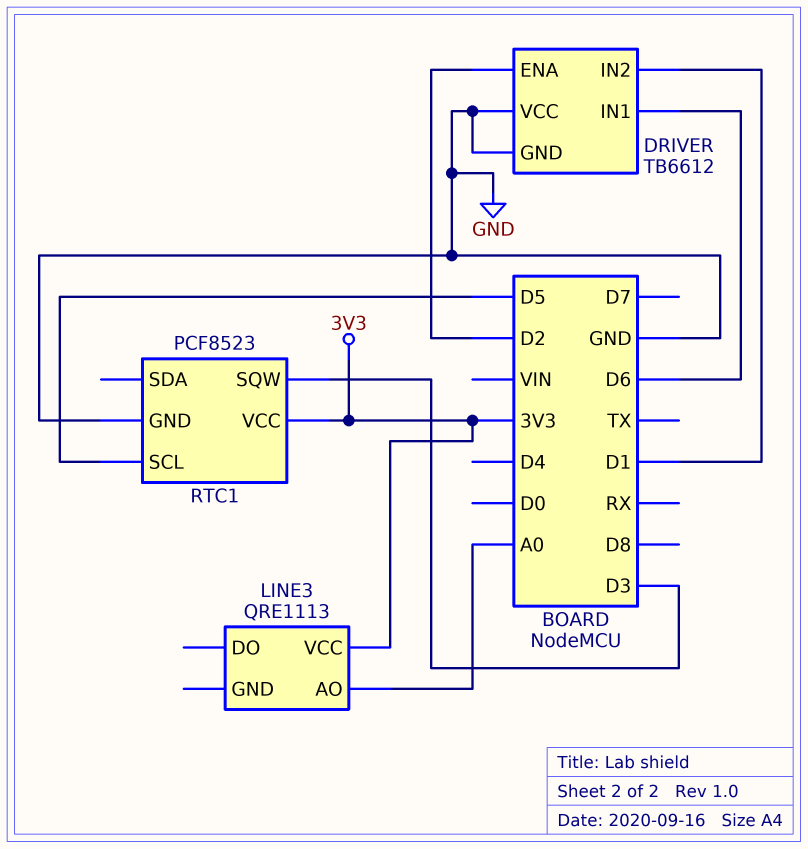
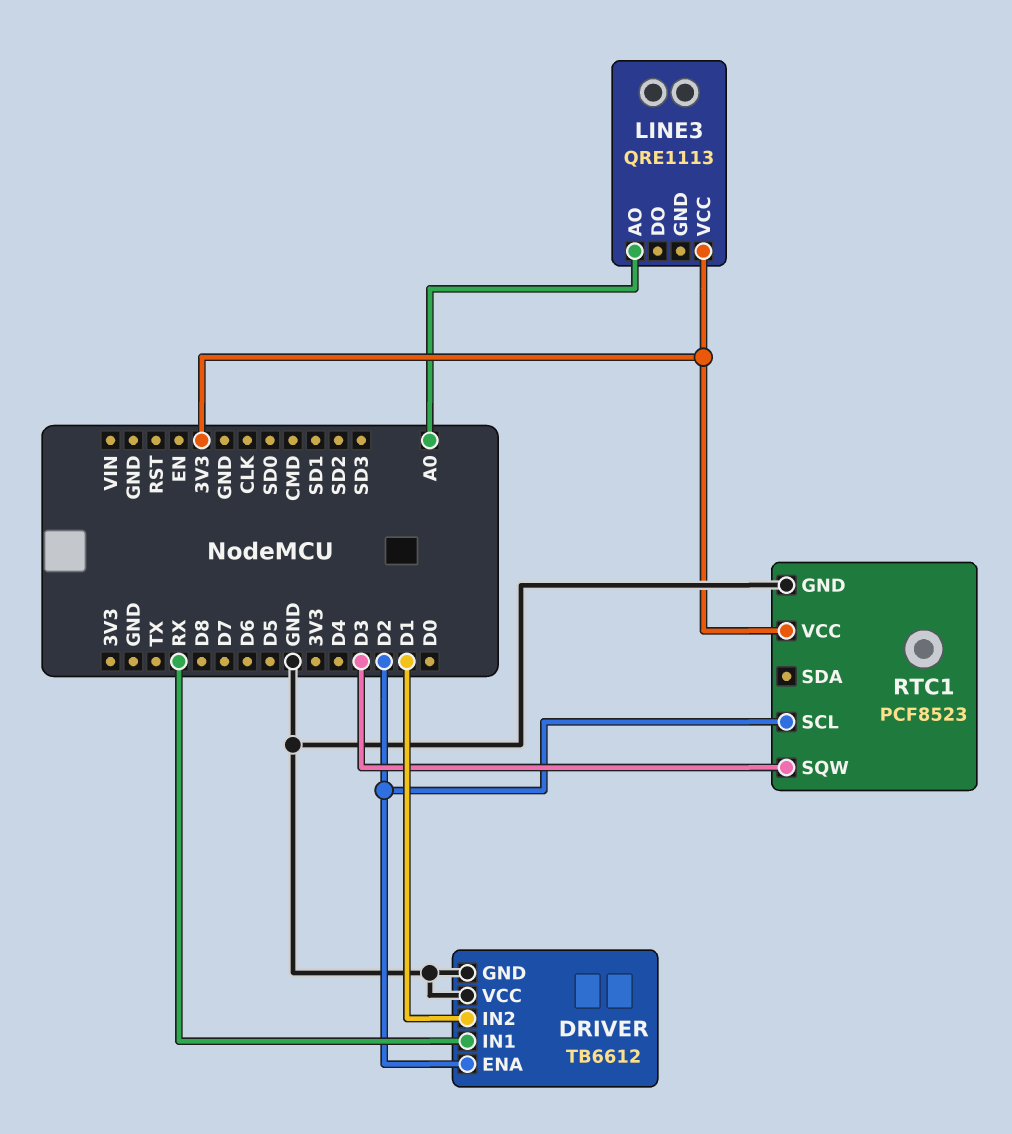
DRIVER pin IN1: D6 -> RX
RTC1 pin SCL: D5 -> D2

